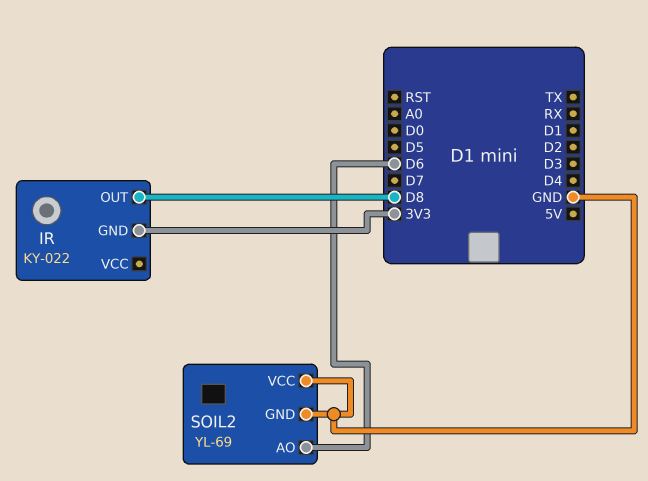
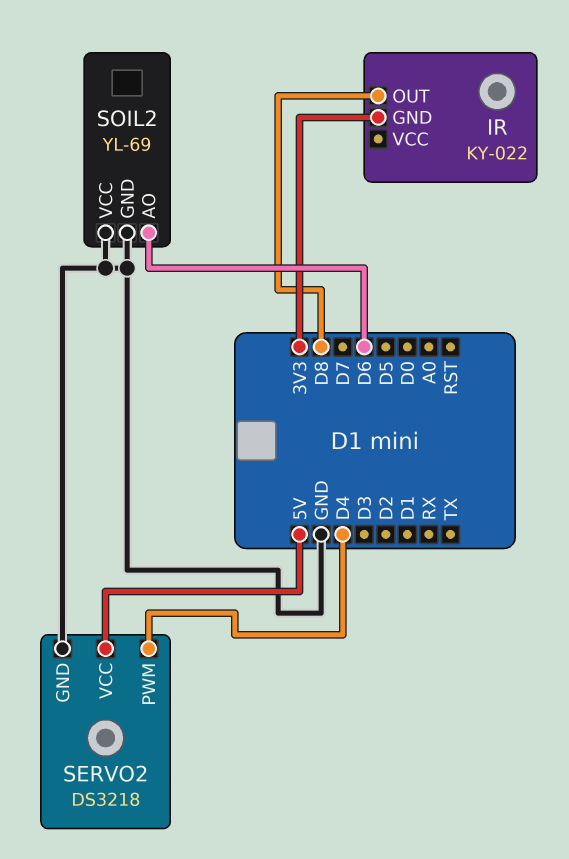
SERVO2: none -> DS3218
SERVO2 pin GND: none -> GND
SERVO2 pin PWM: none -> D4
SERVO2 pin VCC: none -> 5V

